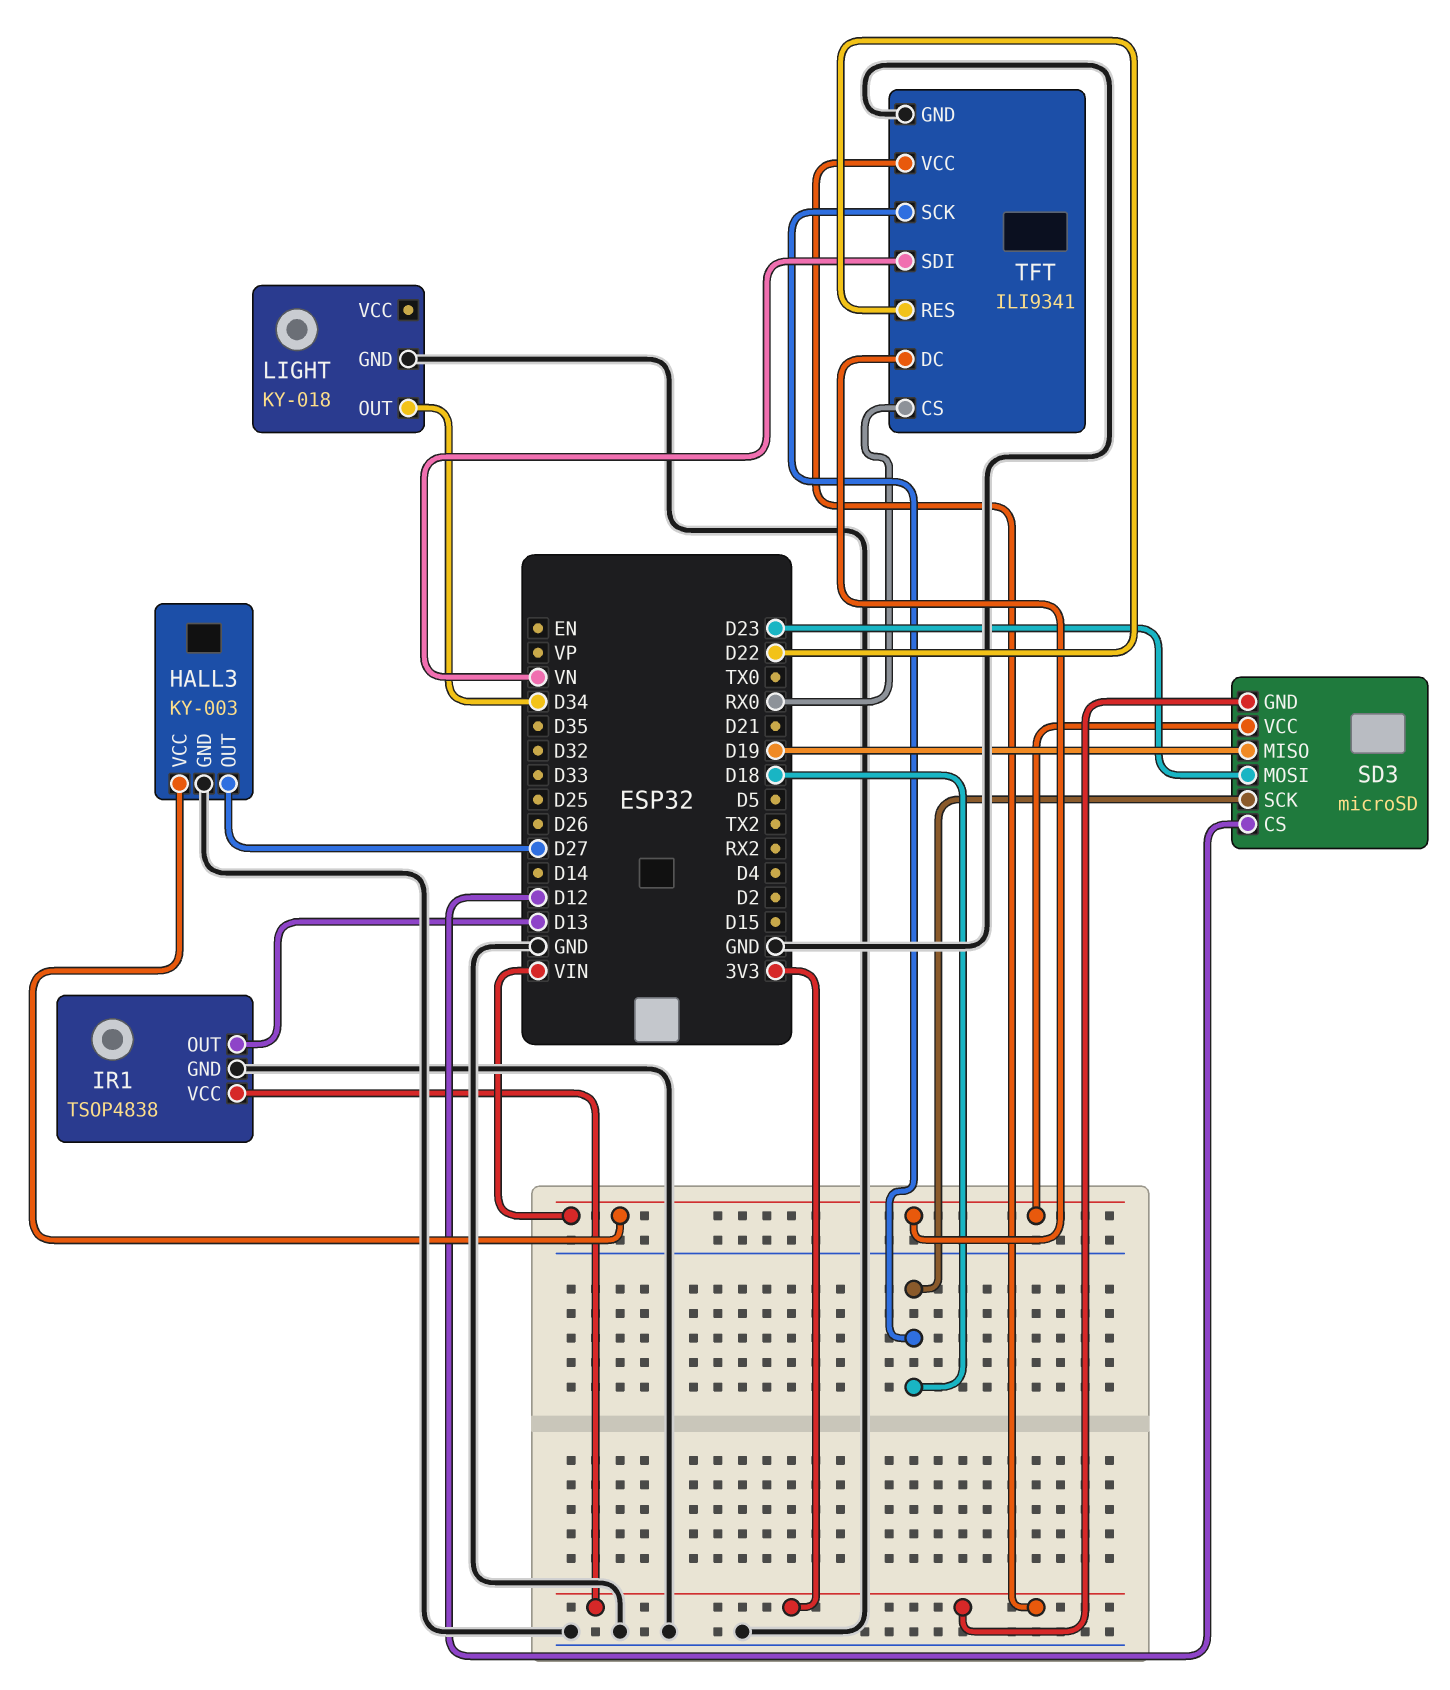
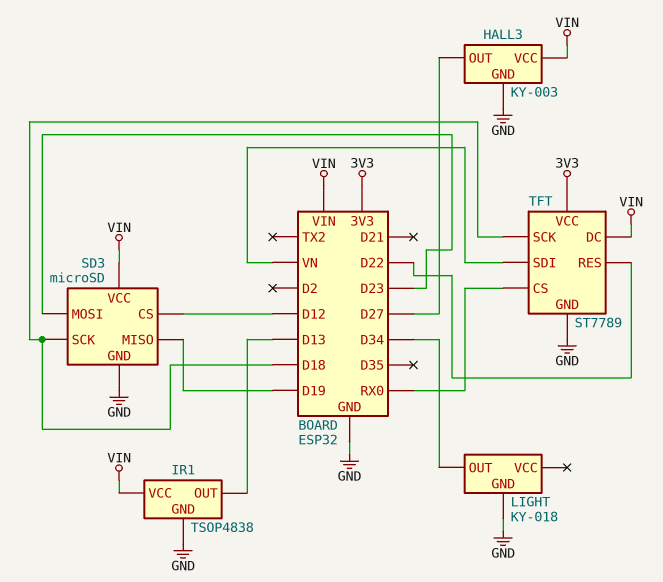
IR1 pin VCC: 3V3 -> VIN
SD3 pin GND: 3V3 -> GND
TFT: ILI9341 -> ST7789

